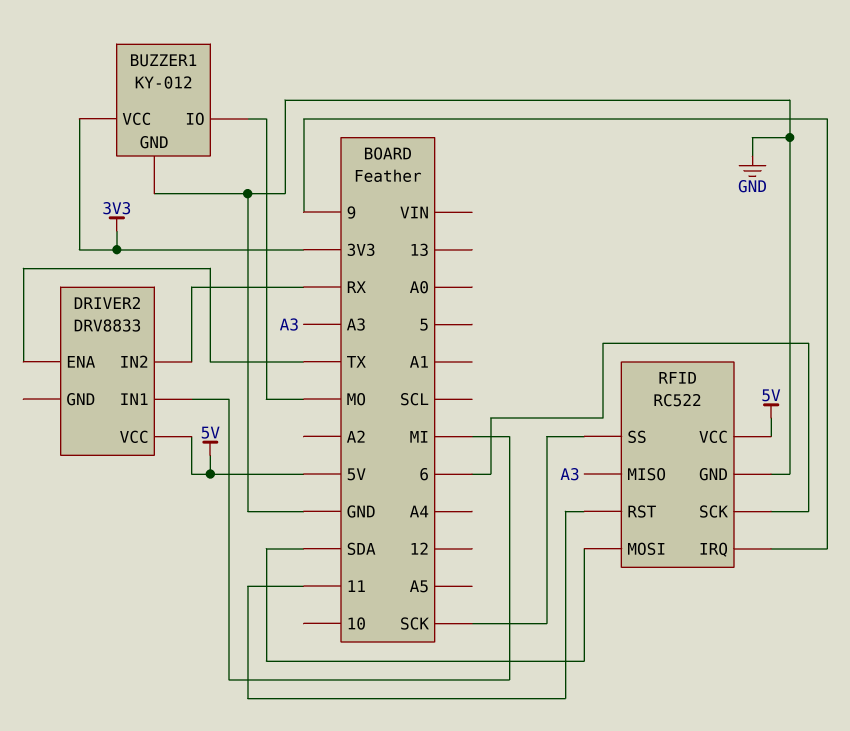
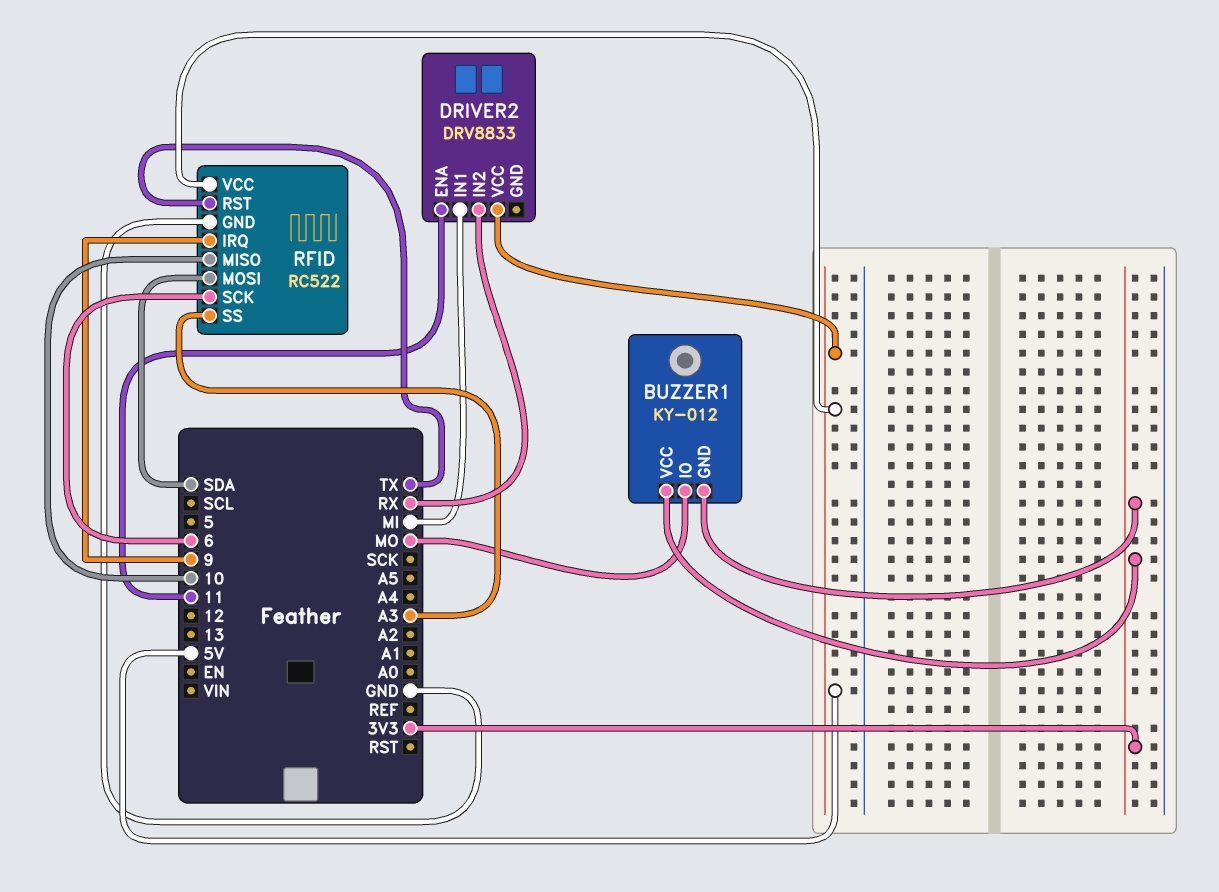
BUZZER1 pin GND: GND -> 3V3
DRIVER2 pin ENA: TX -> 11
RFID pin MISO: A3 -> 10
RFID pin RST: 11 -> TX
RFID pin SS: SCK -> A3

